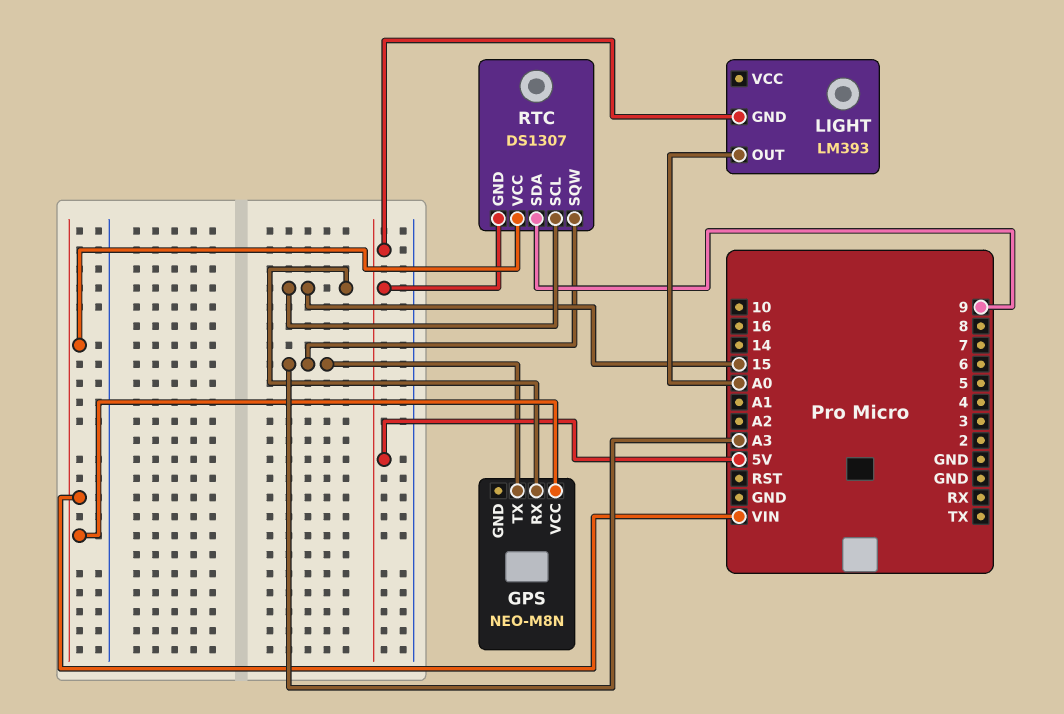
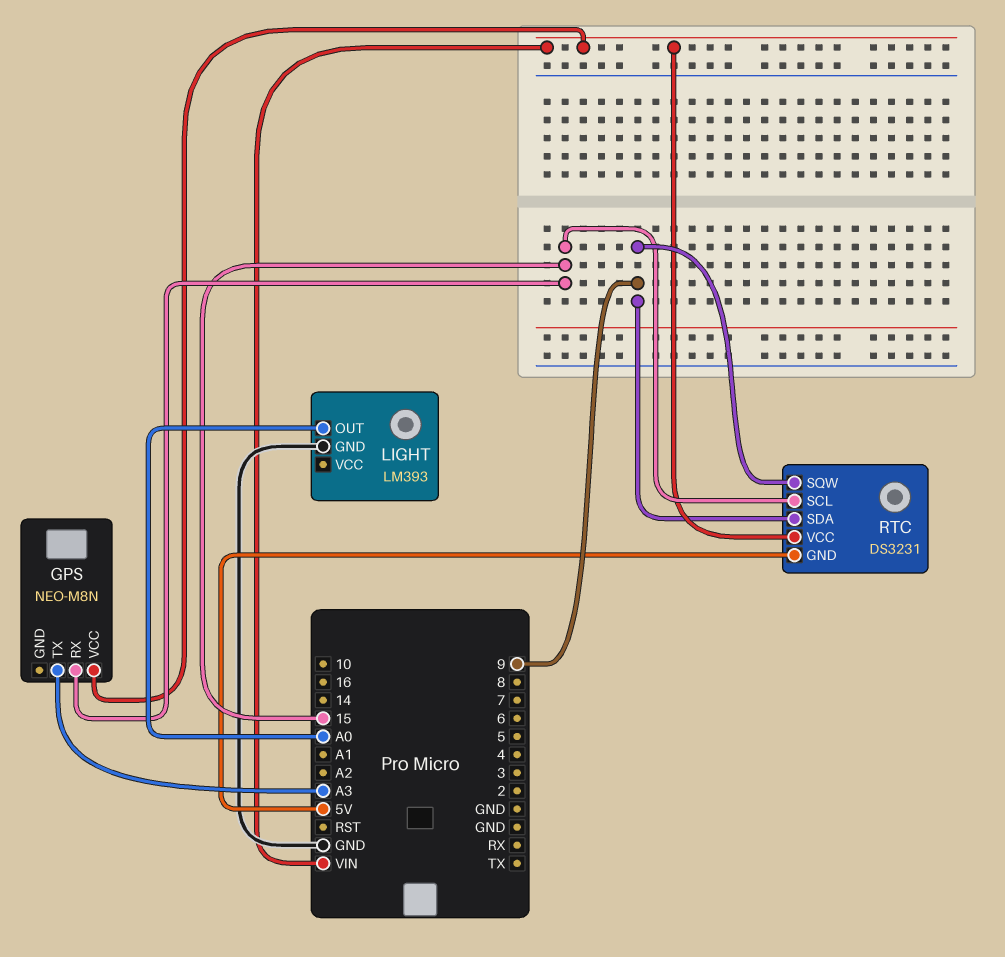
LIGHT pin GND: 5V -> GND
RTC: DS1307 -> DS3231
RTC pin SQW: A3 -> 9

